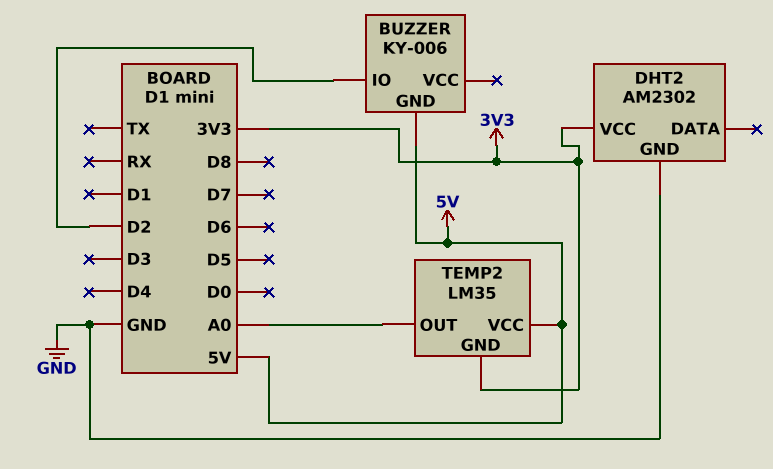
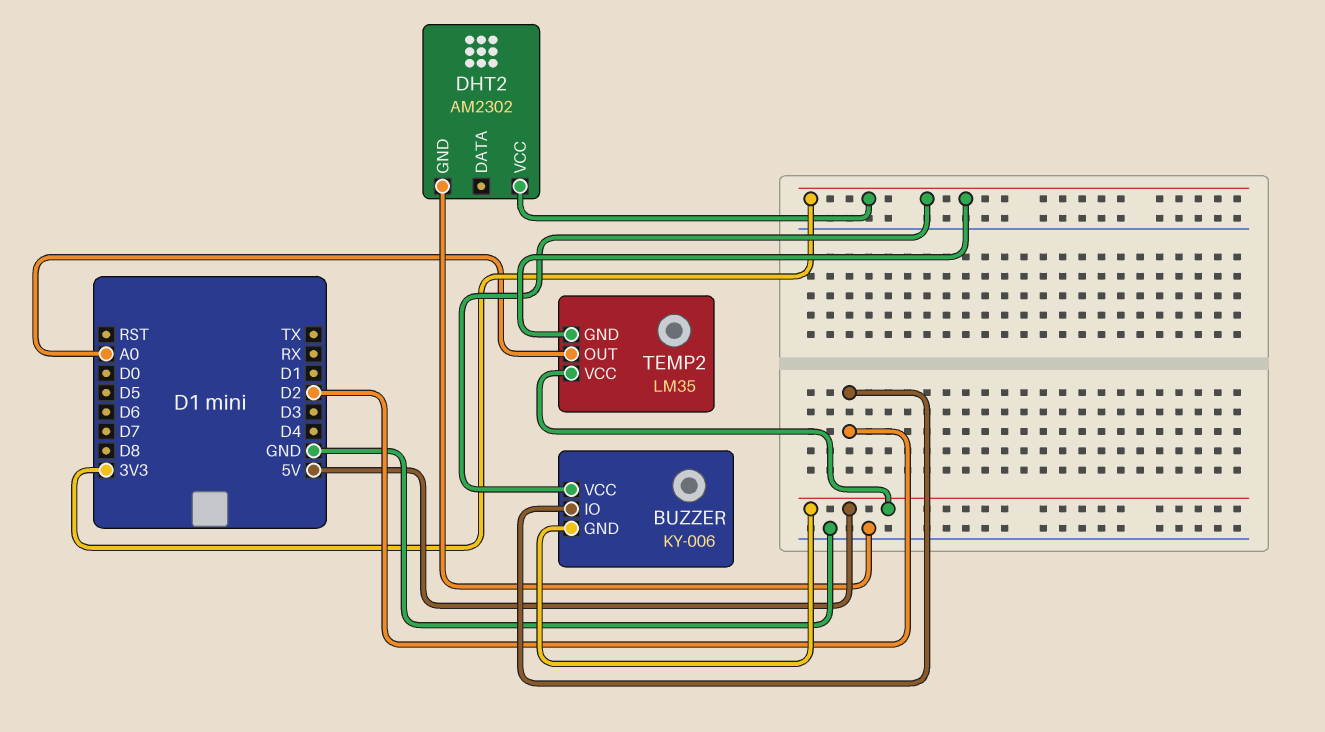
BUZZER pin VCC: none -> 3V3

